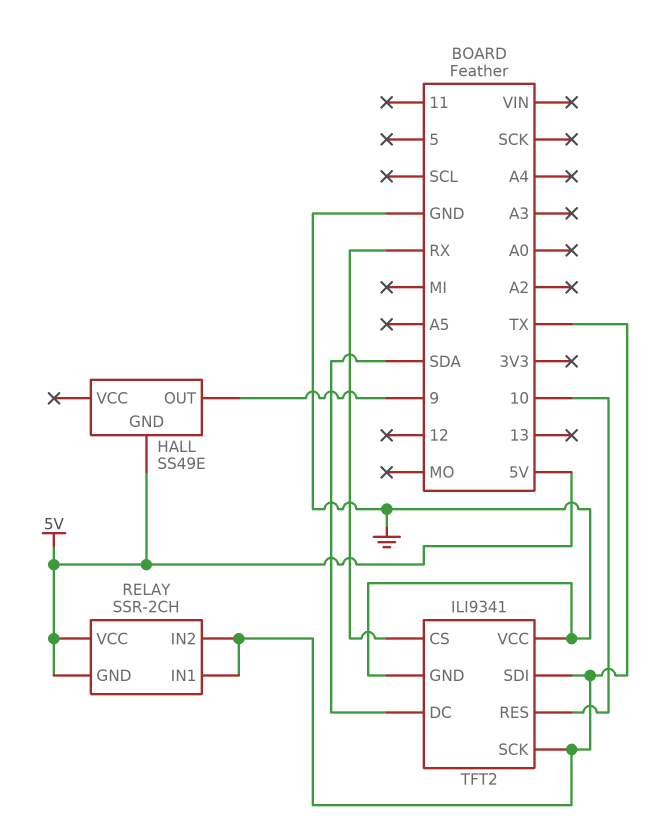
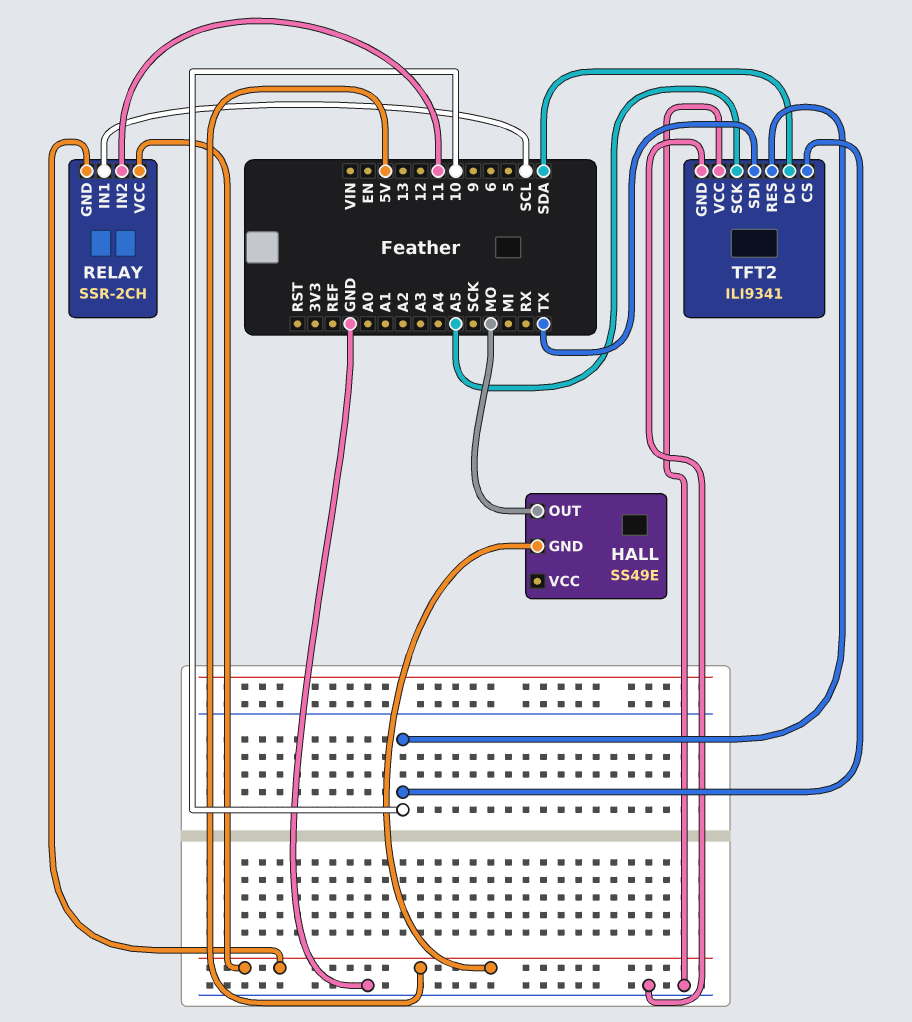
HALL pin OUT: 9 -> MO
RELAY pin IN1: TX -> SCL
RELAY pin IN2: TX -> 11
TFT2 pin CS: RX -> 10
TFT2 pin SCK: TX -> A5

